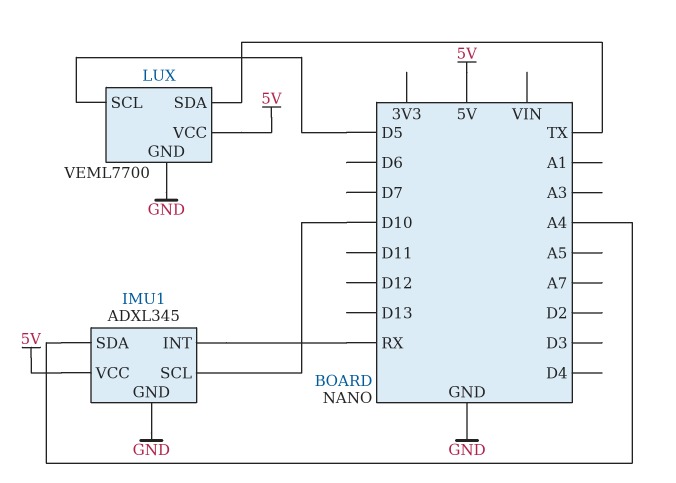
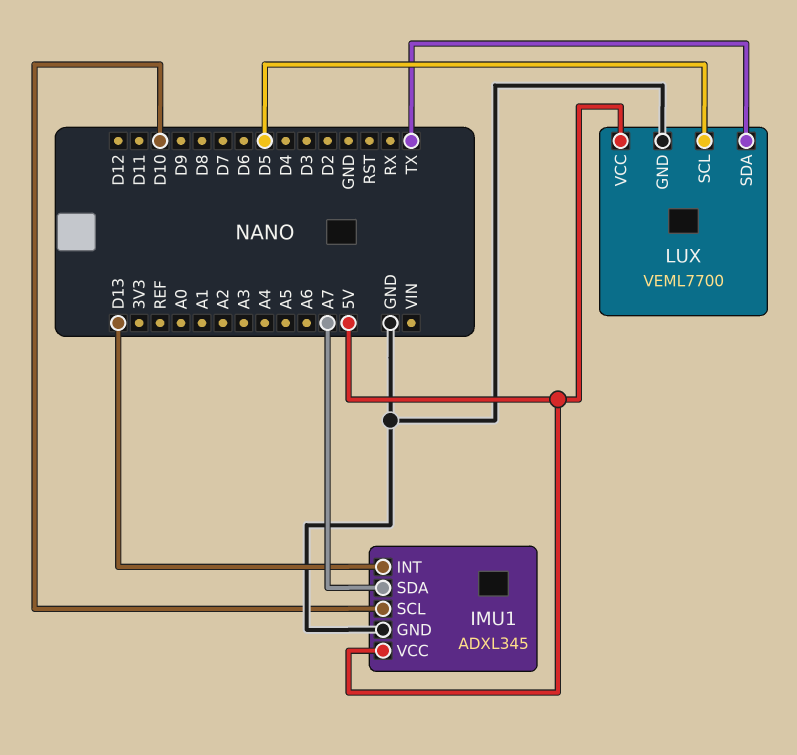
IMU1 pin INT: RX -> D13
IMU1 pin SDA: A4 -> A7

